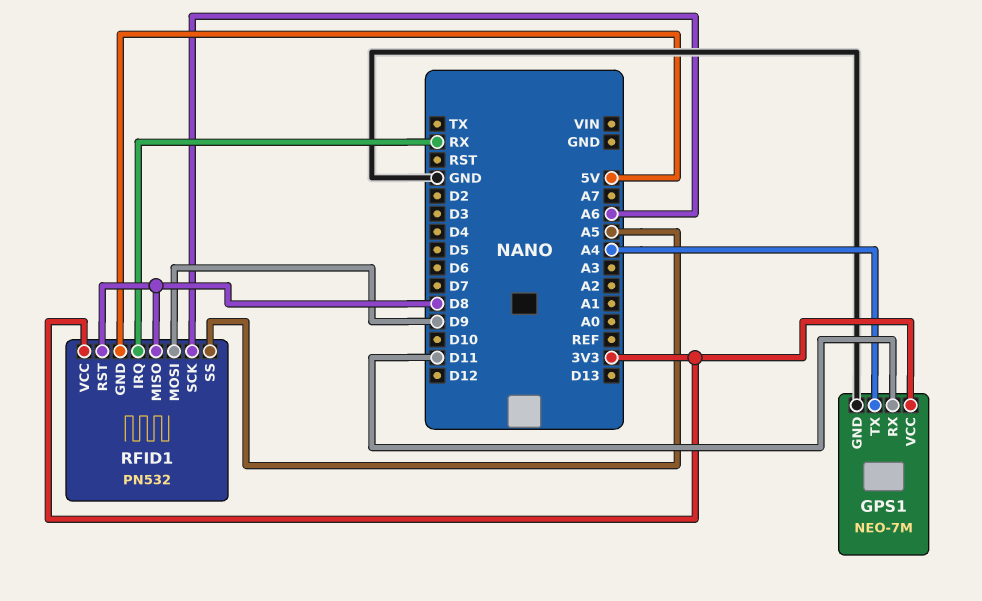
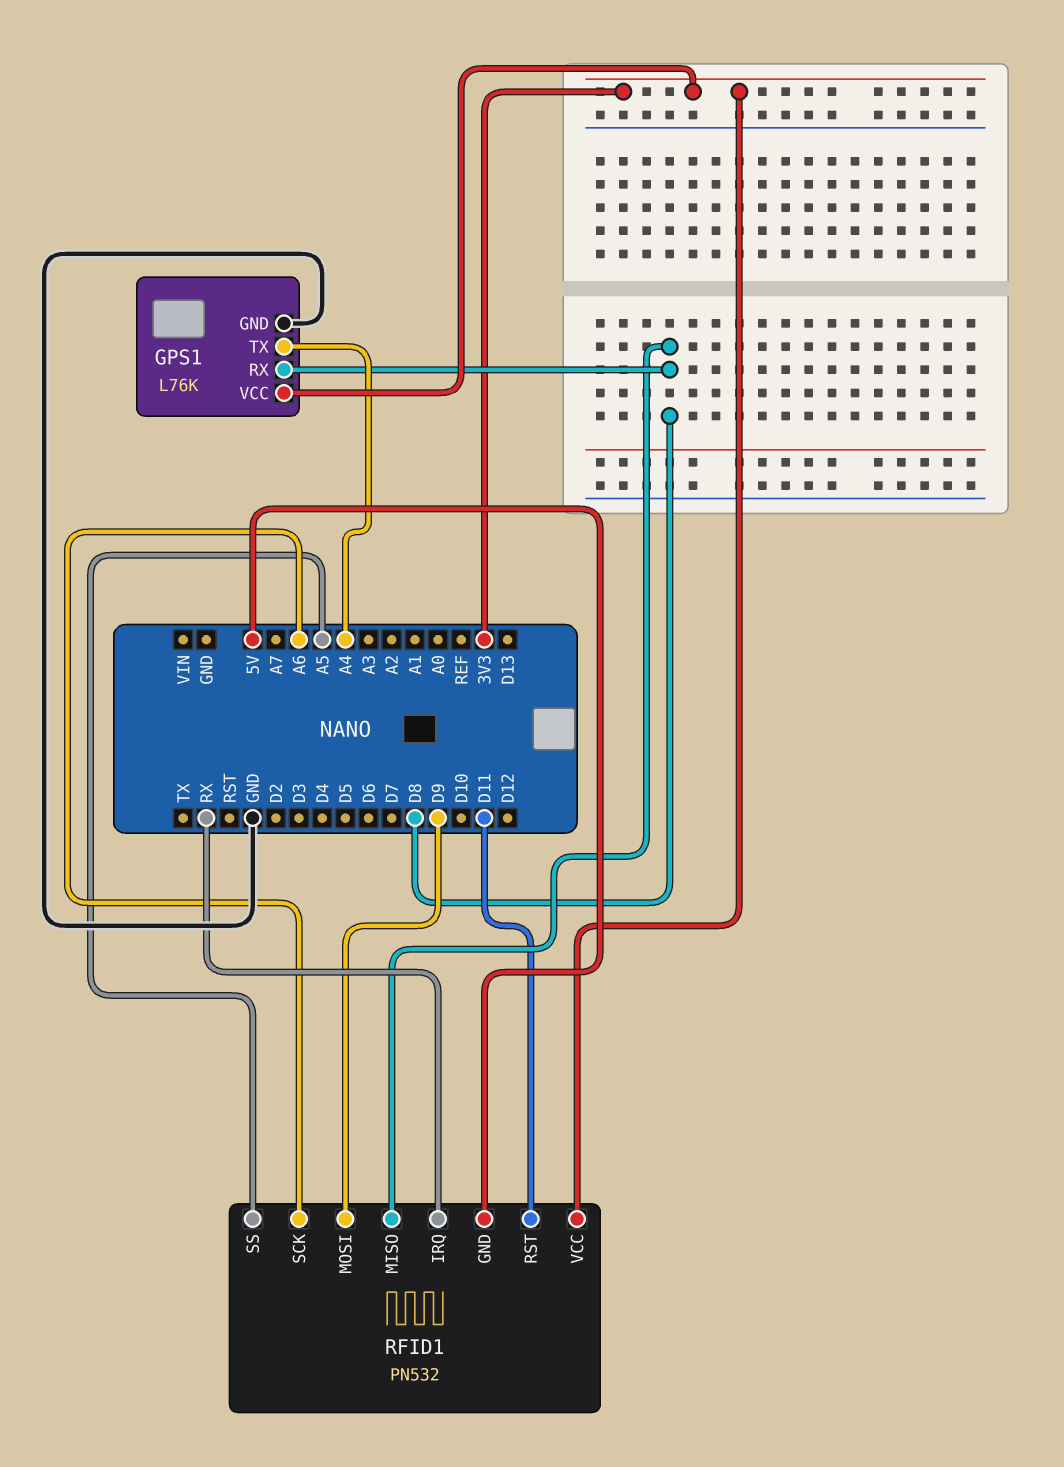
GPS1: NEO-7M -> L76K
GPS1 pin RX: D11 -> D8
RFID1 pin RST: D8 -> D11

